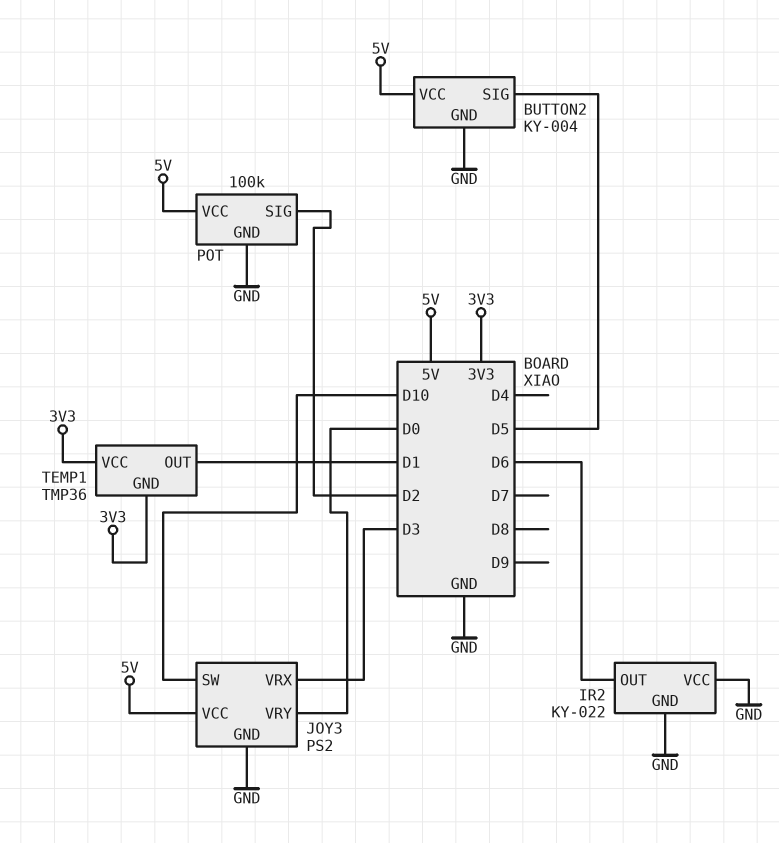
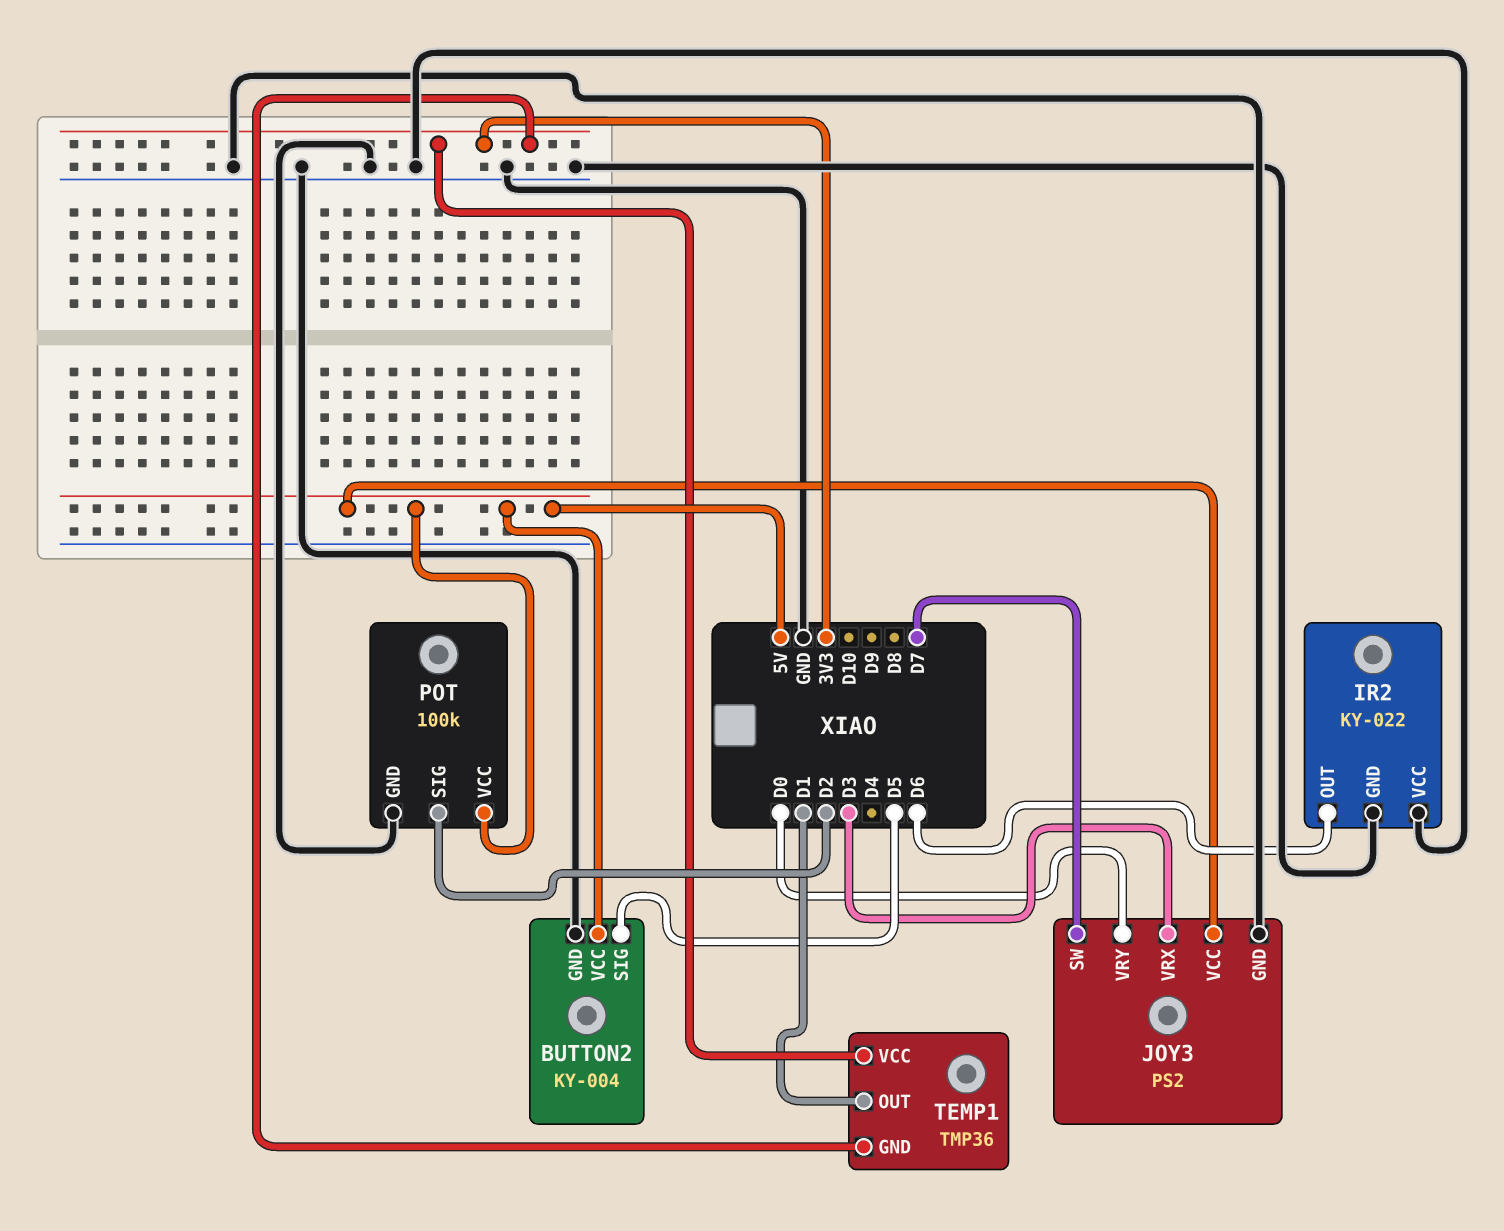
JOY3 pin SW: D10 -> D7

